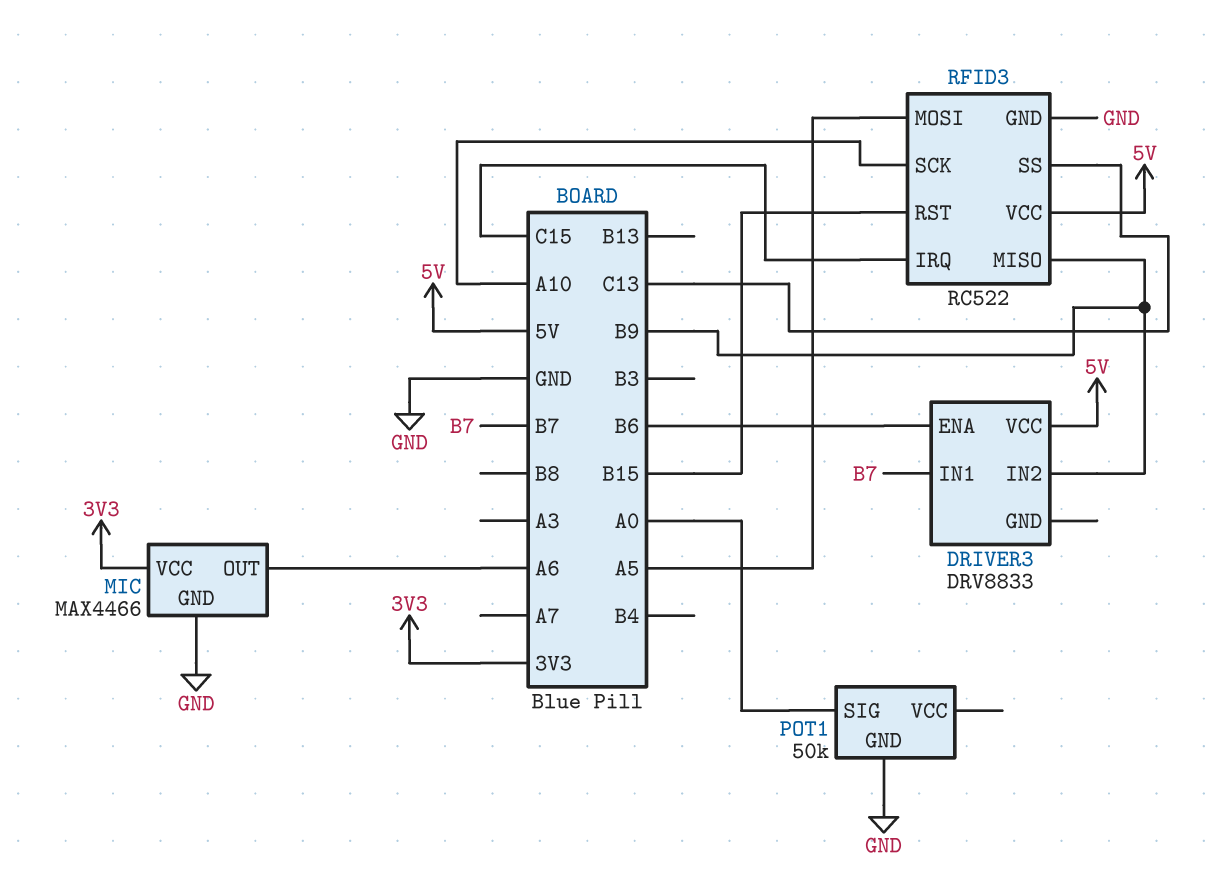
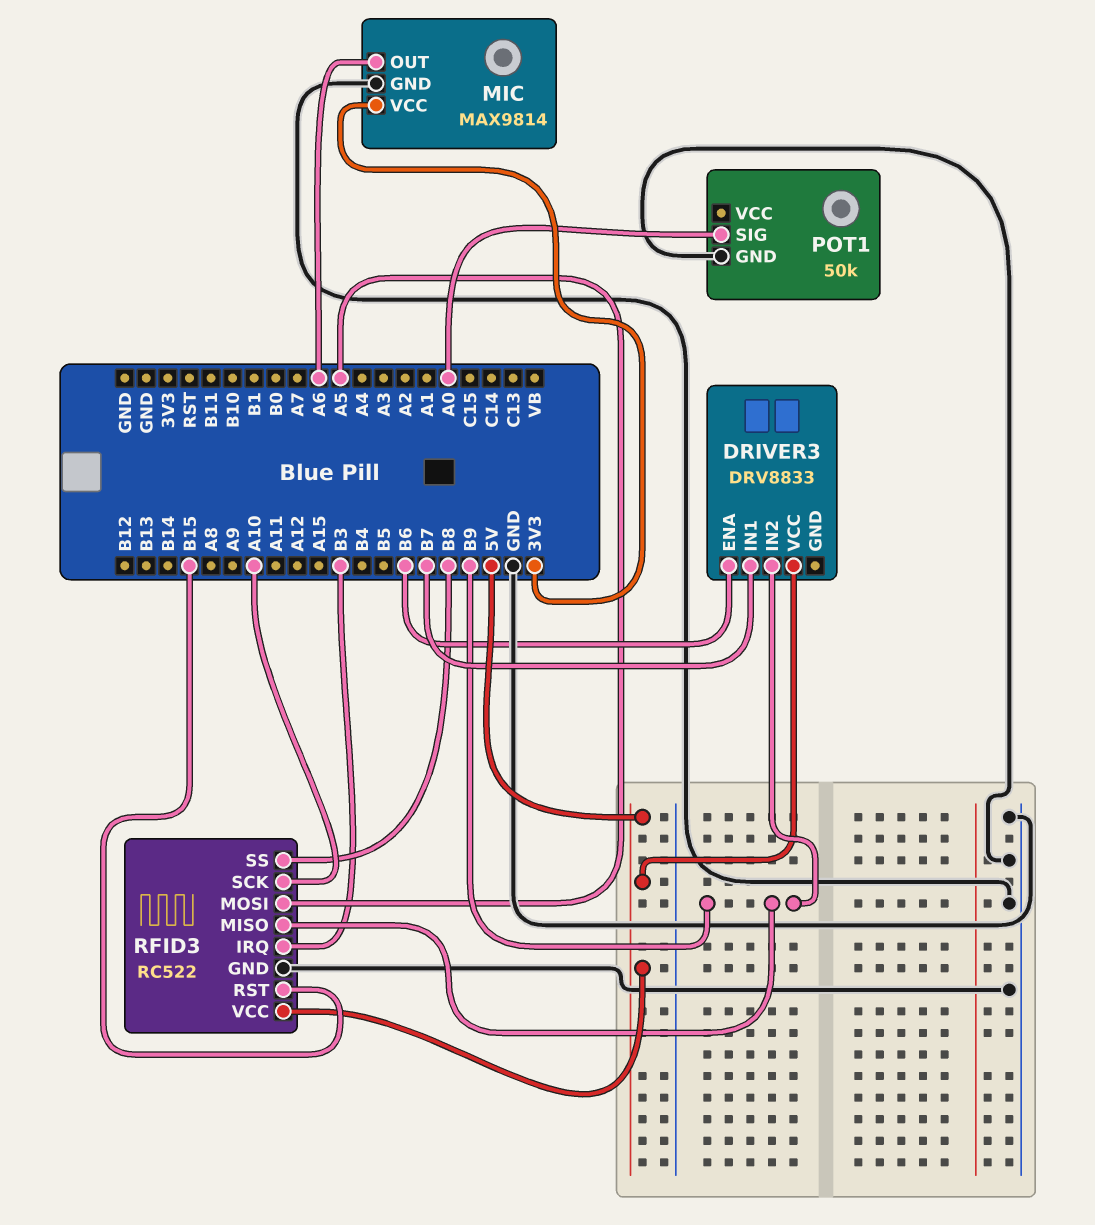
MIC: MAX4466 -> MAX9814
RFID3 pin IRQ: C15 -> B3
RFID3 pin SS: C13 -> B8

